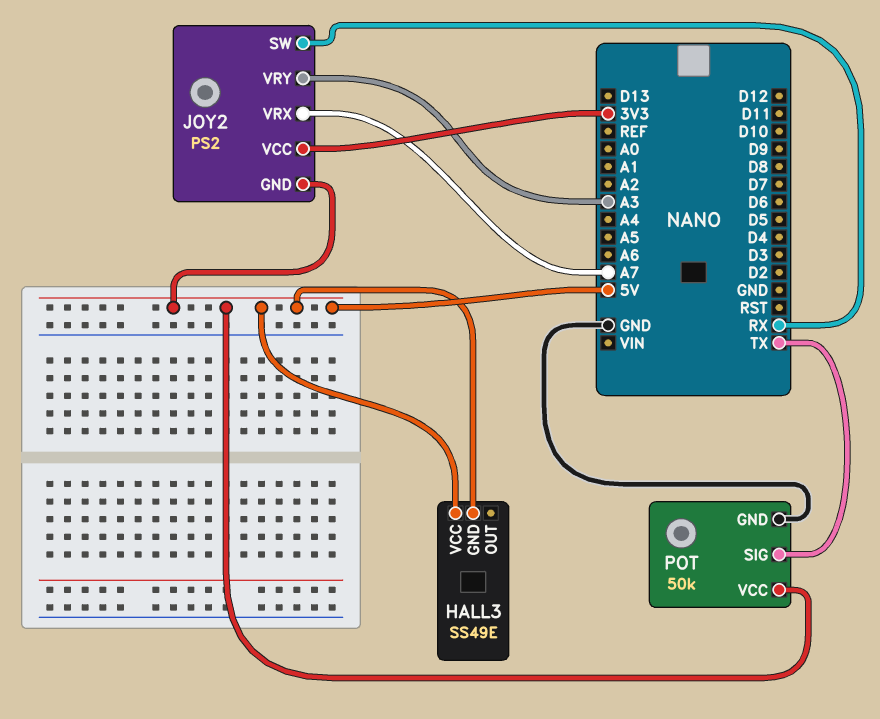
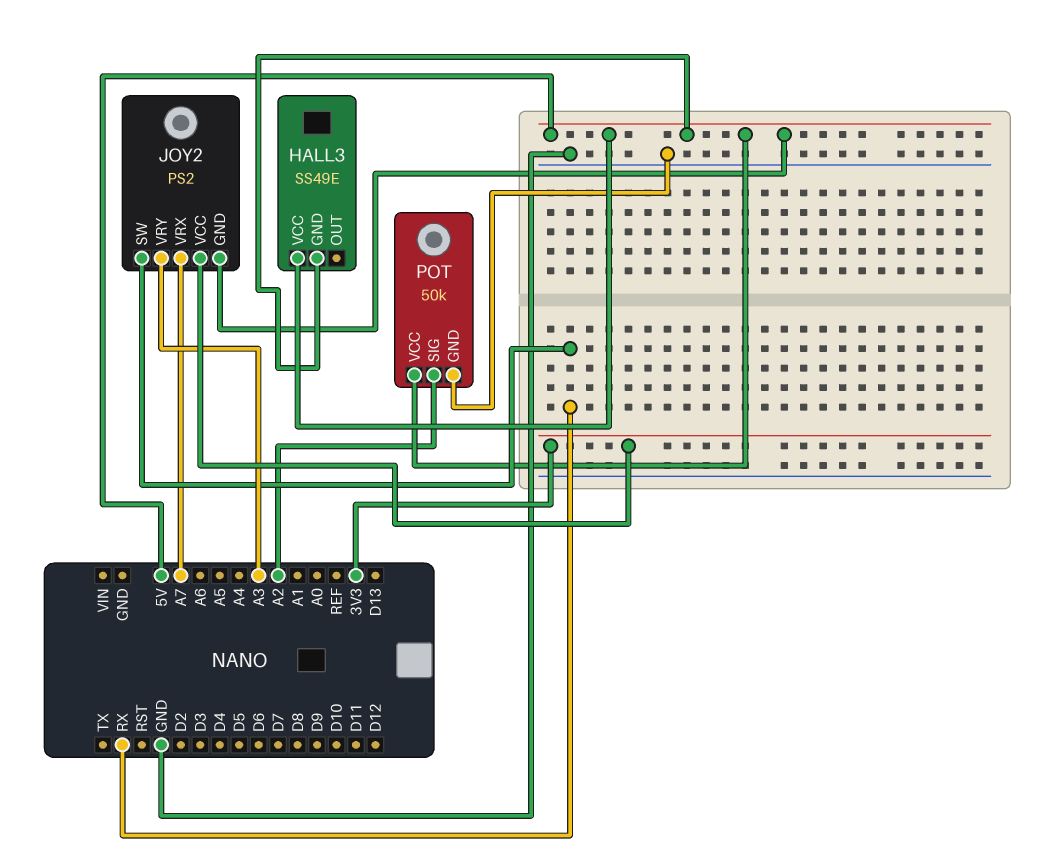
POT pin SIG: TX -> A2

